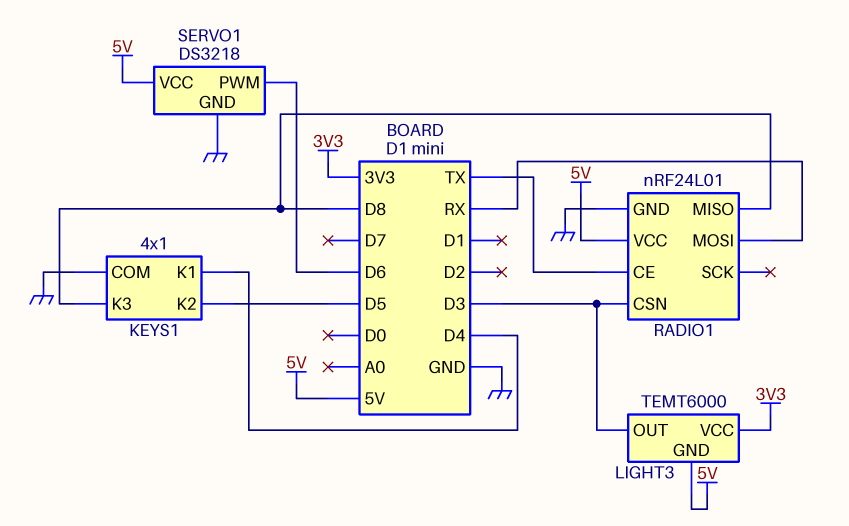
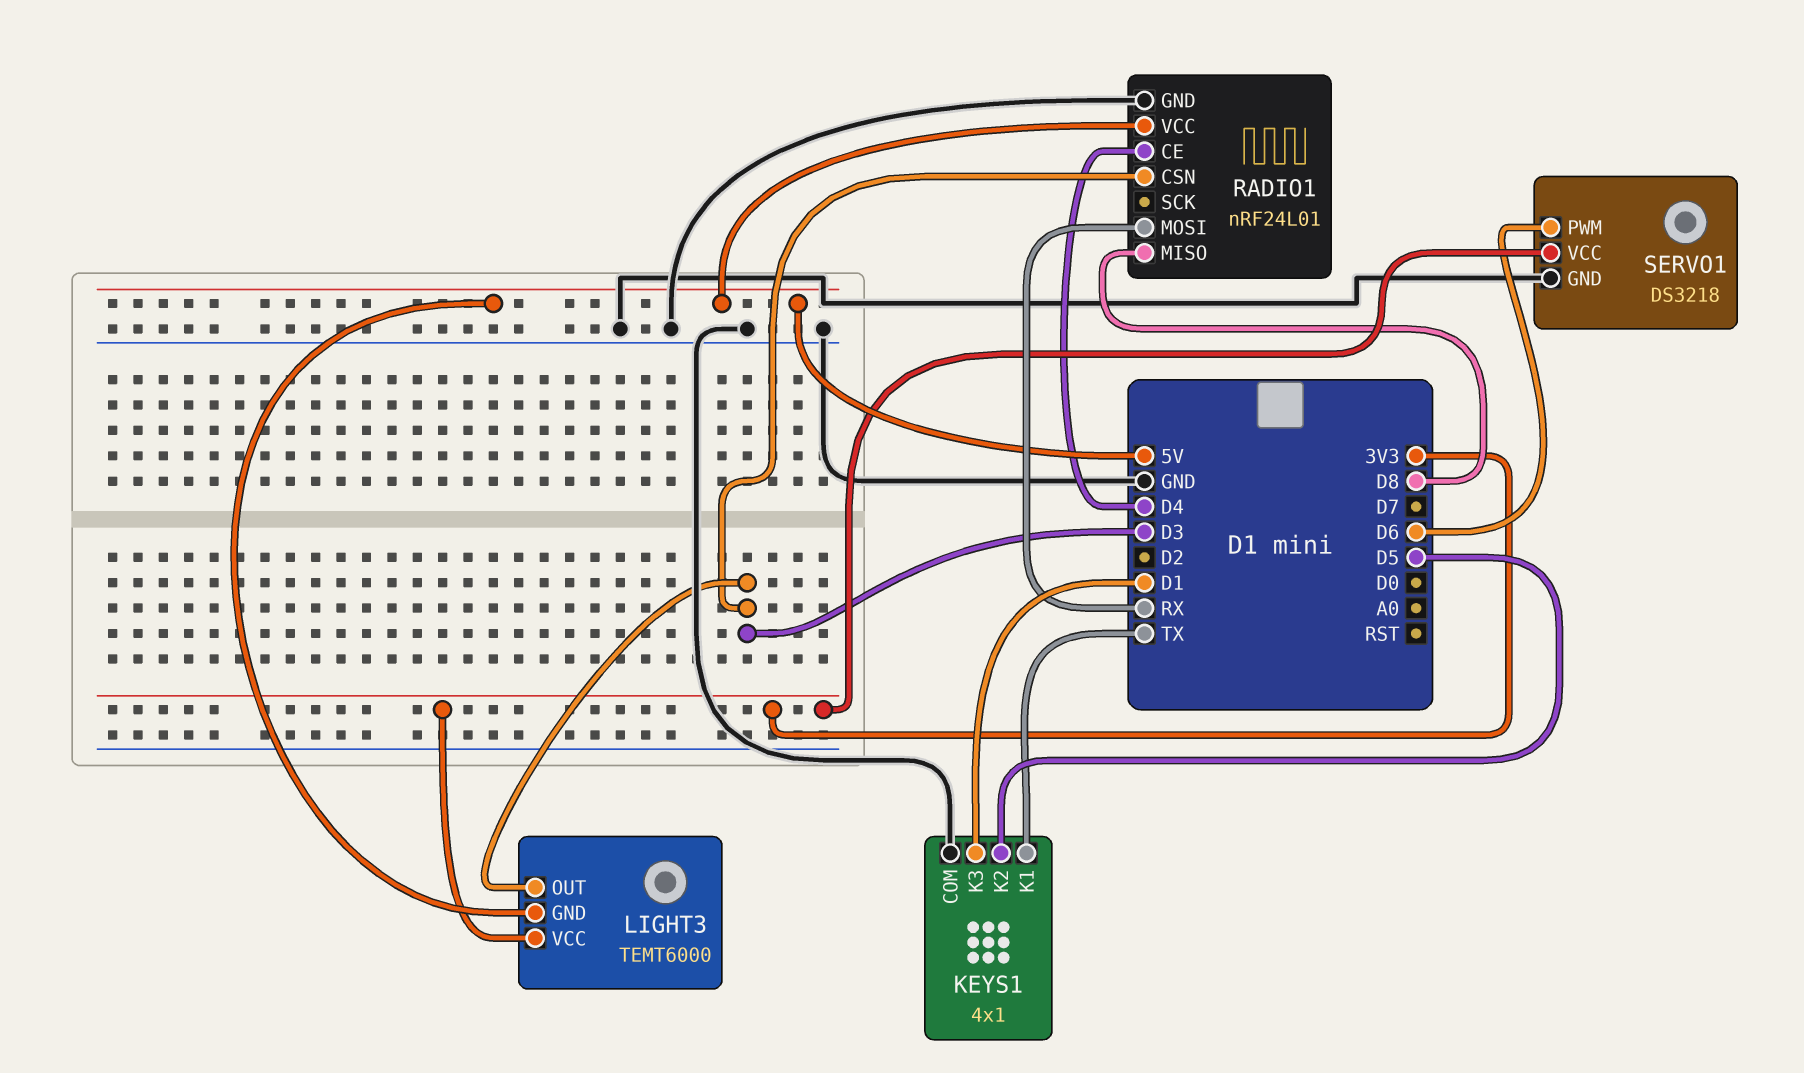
KEYS1 pin K1: D4 -> TX
KEYS1 pin K3: D8 -> D1
RADIO1 pin CE: TX -> D4
SERVO1 pin VCC: 5V -> 3V3

